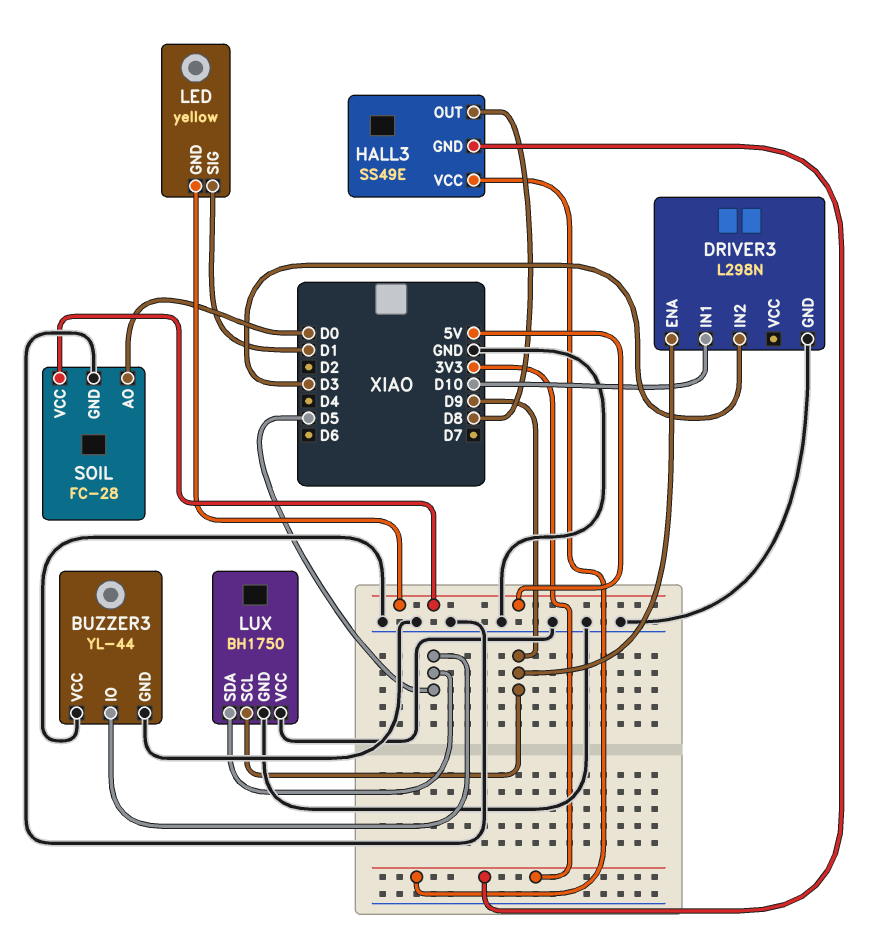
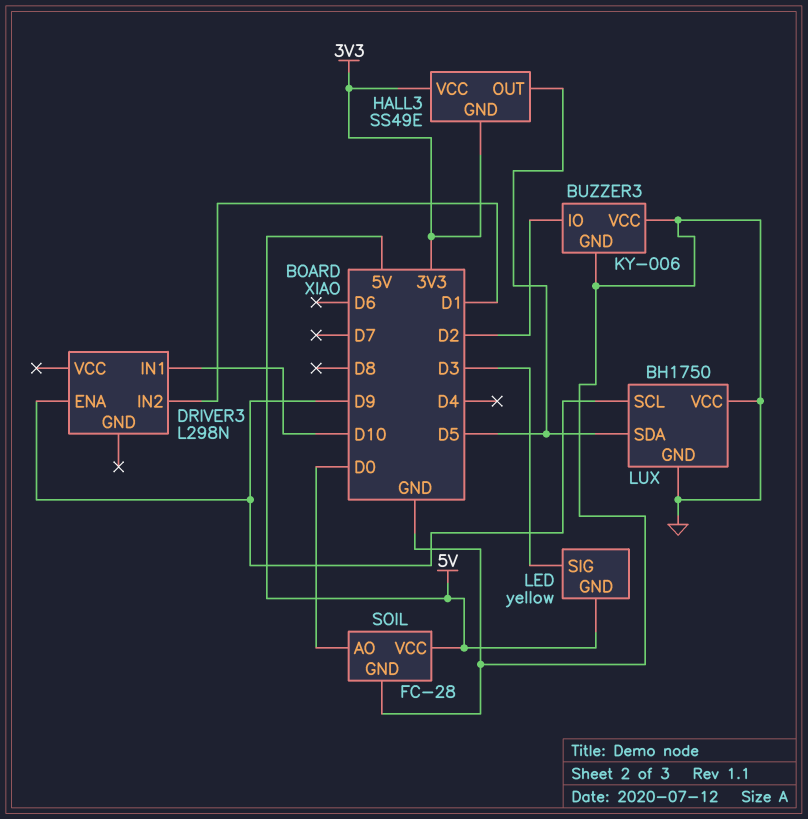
BUZZER3: YL-44 -> KY-006
BUZZER3 pin IO: D5 -> D2
DRIVER3 pin GND: GND -> none
DRIVER3 pin IN2: D3 -> D1
HALL3 pin OUT: D8 -> D5
LED pin SIG: D1 -> D3

